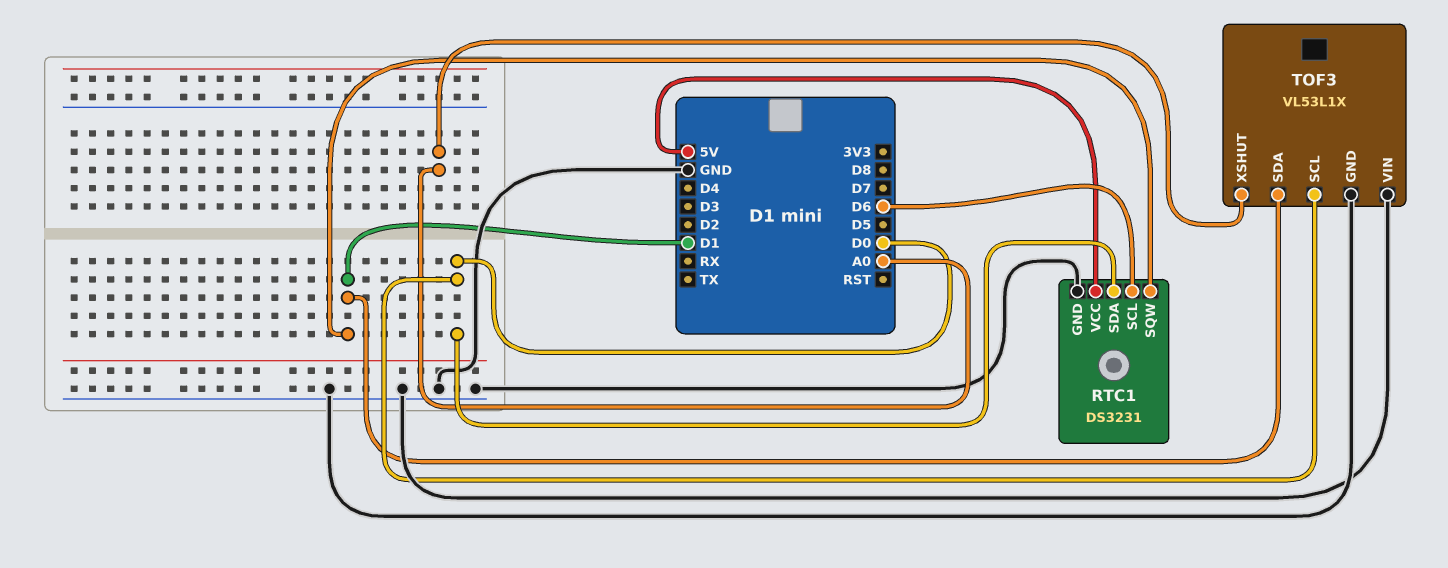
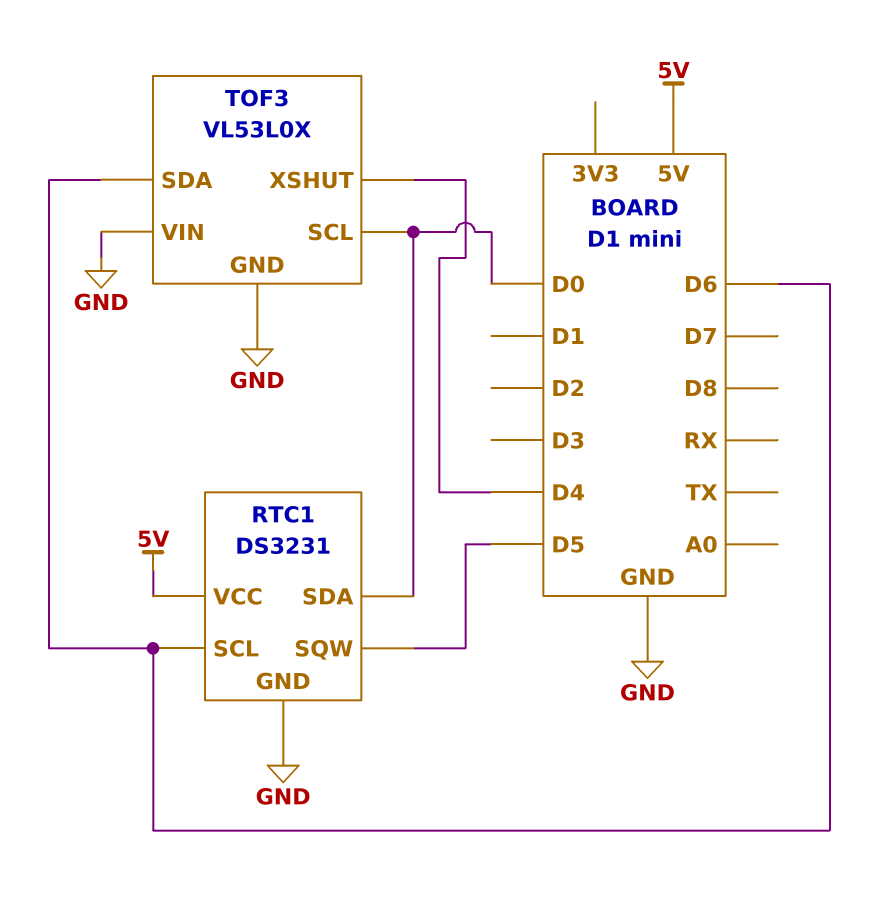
RTC1 pin SQW: D1 -> D5
TOF3: VL53L1X -> VL53L0X
TOF3 pin SDA: D1 -> D6
TOF3 pin XSHUT: A0 -> D4

